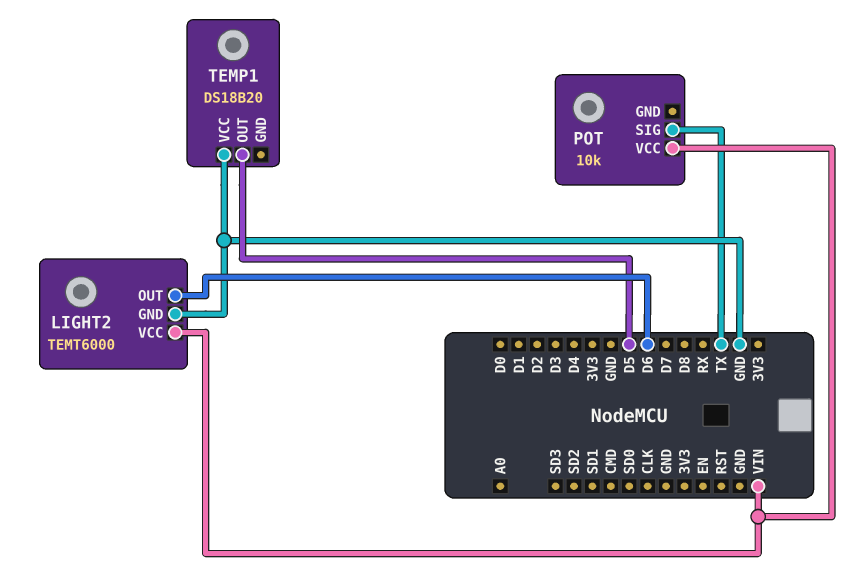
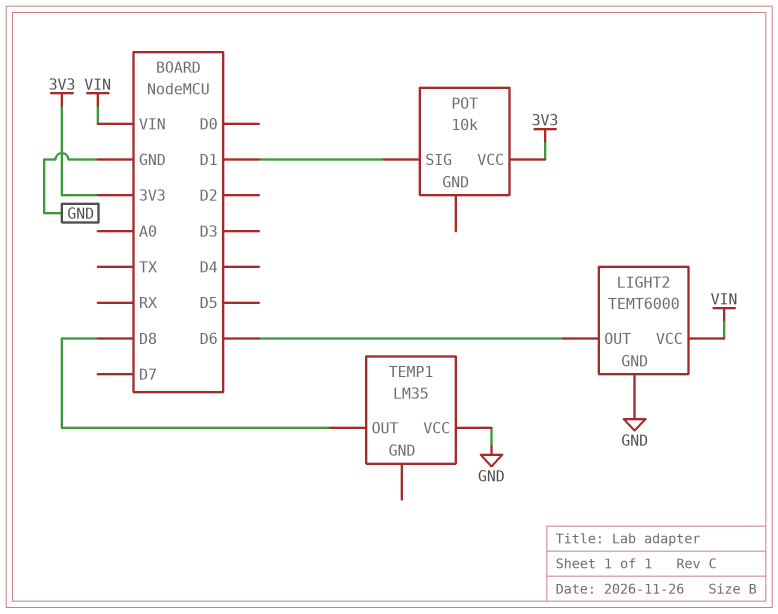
POT pin SIG: TX -> D1
POT pin VCC: VIN -> 3V3
TEMP1: DS18B20 -> LM35
TEMP1 pin OUT: D5 -> D8

